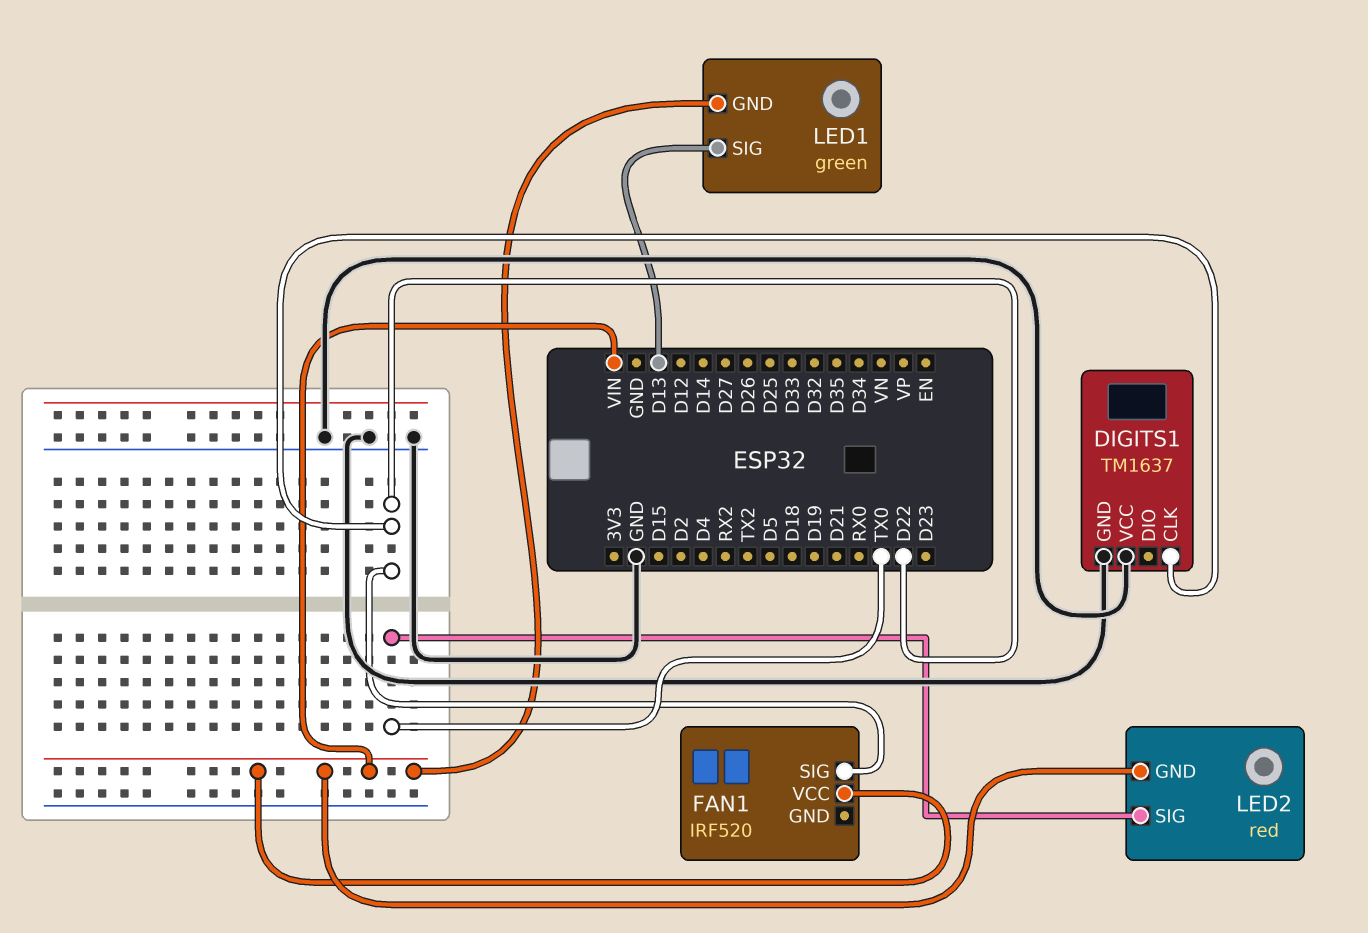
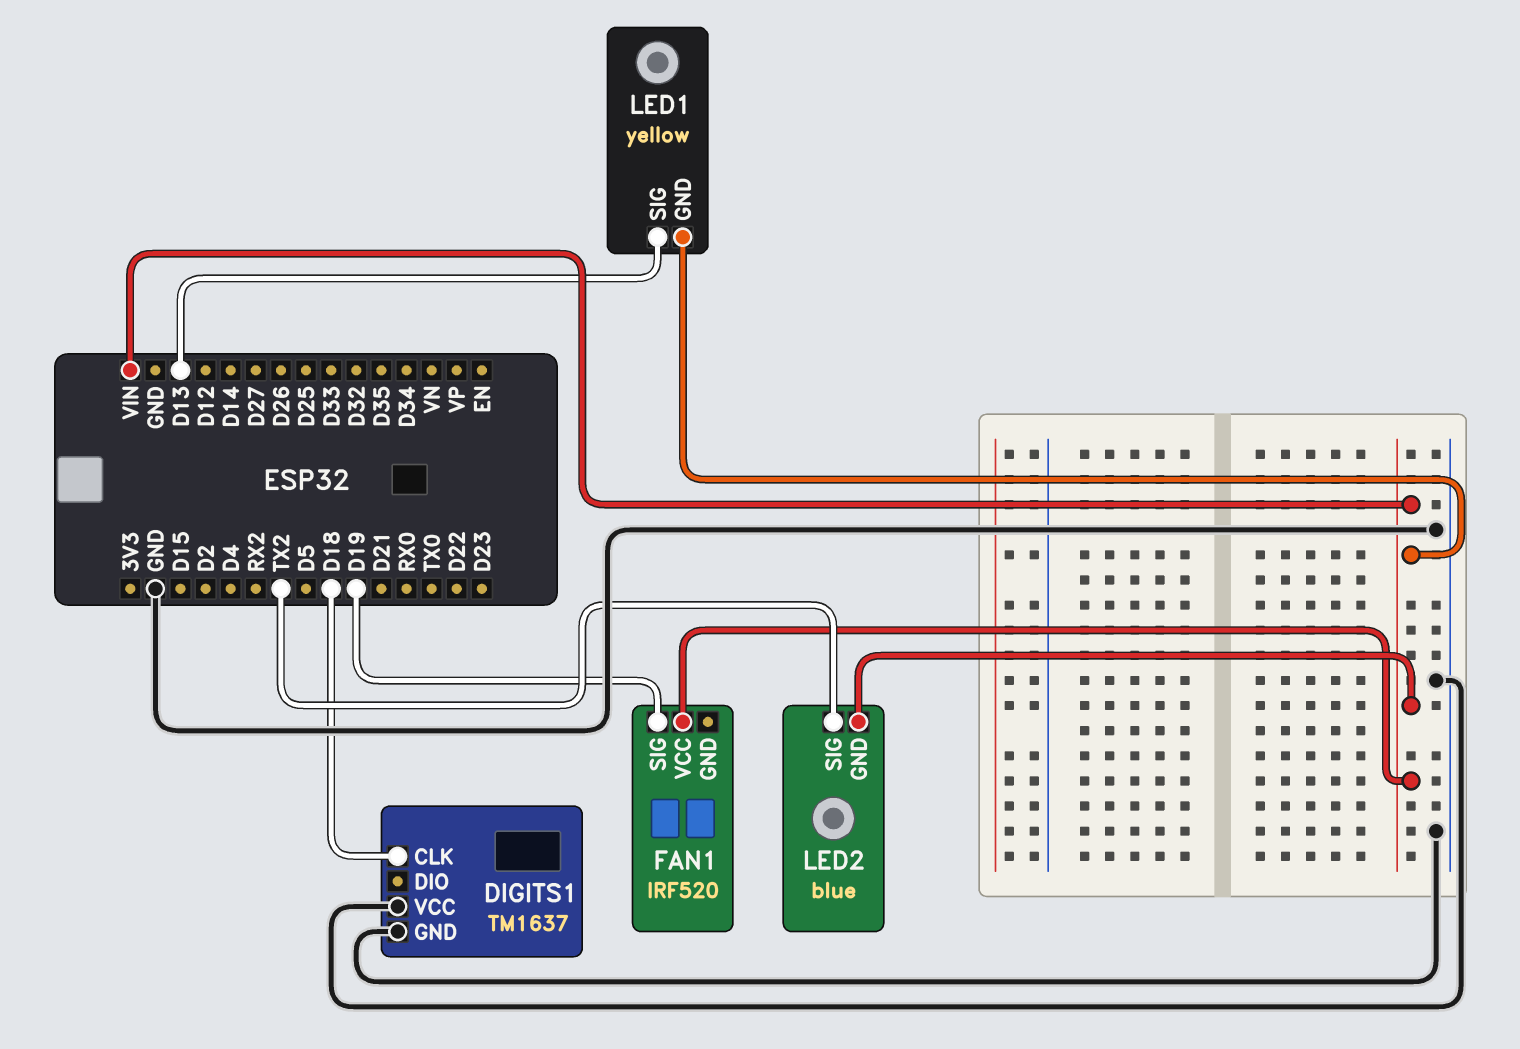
DIGITS1 pin CLK: D22 -> D18
FAN1 pin SIG: D22 -> D19
LED1: green -> yellow
LED2: red -> blue
LED2 pin SIG: TX0 -> TX2

